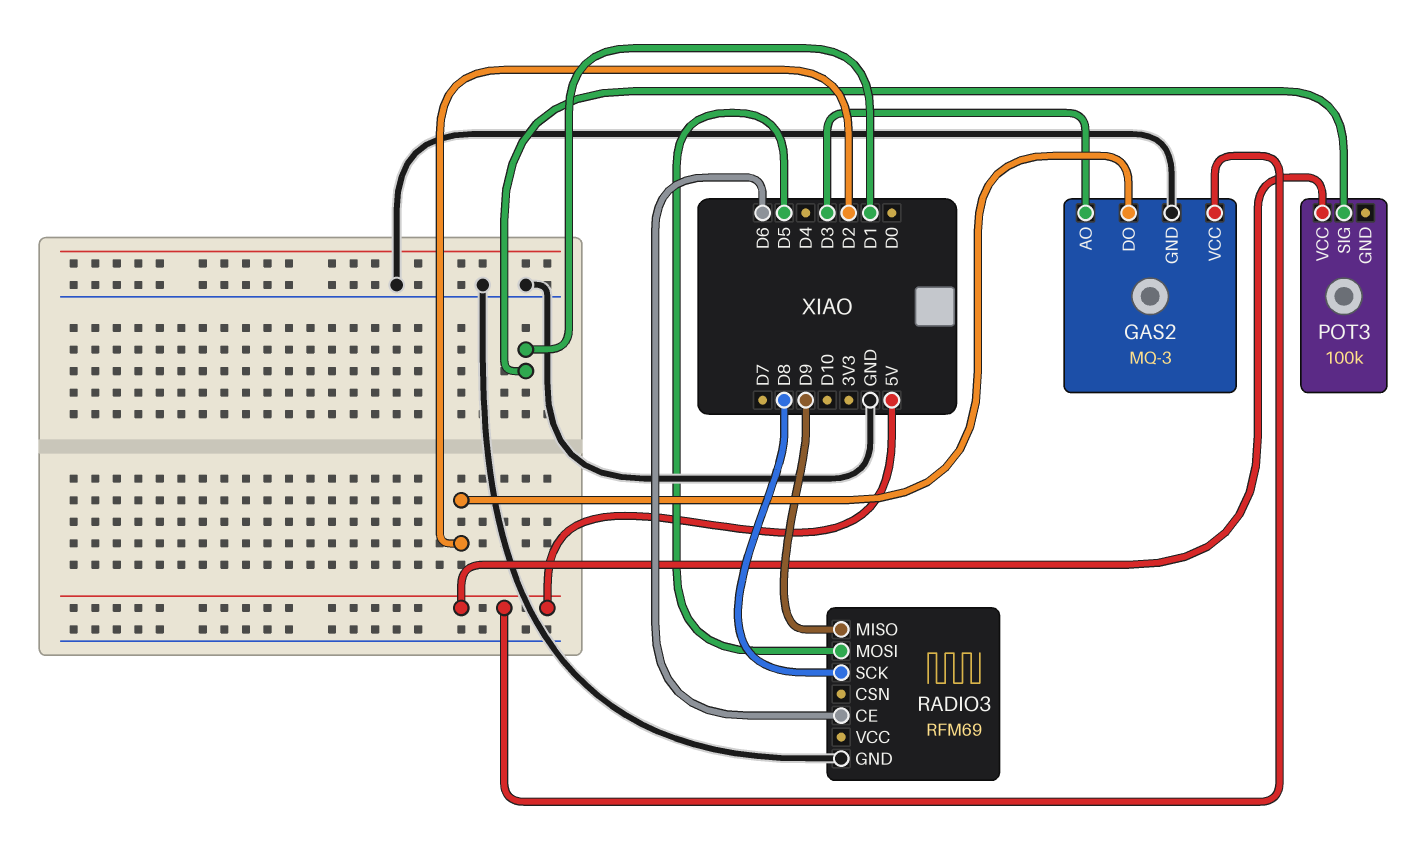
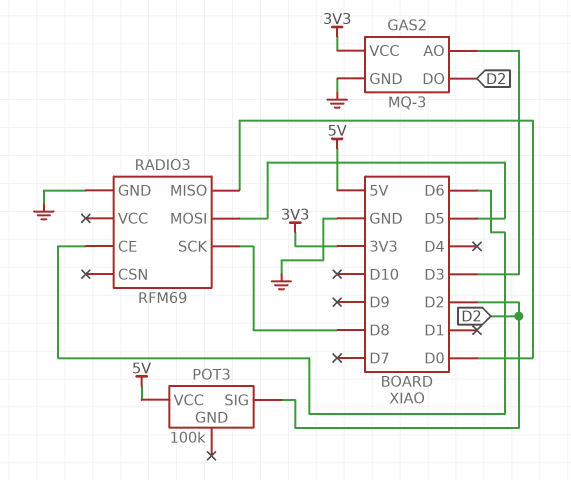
GAS2 pin VCC: 5V -> 3V3
POT3 pin SIG: D1 -> D2
RADIO3 pin MISO: D9 -> D0

